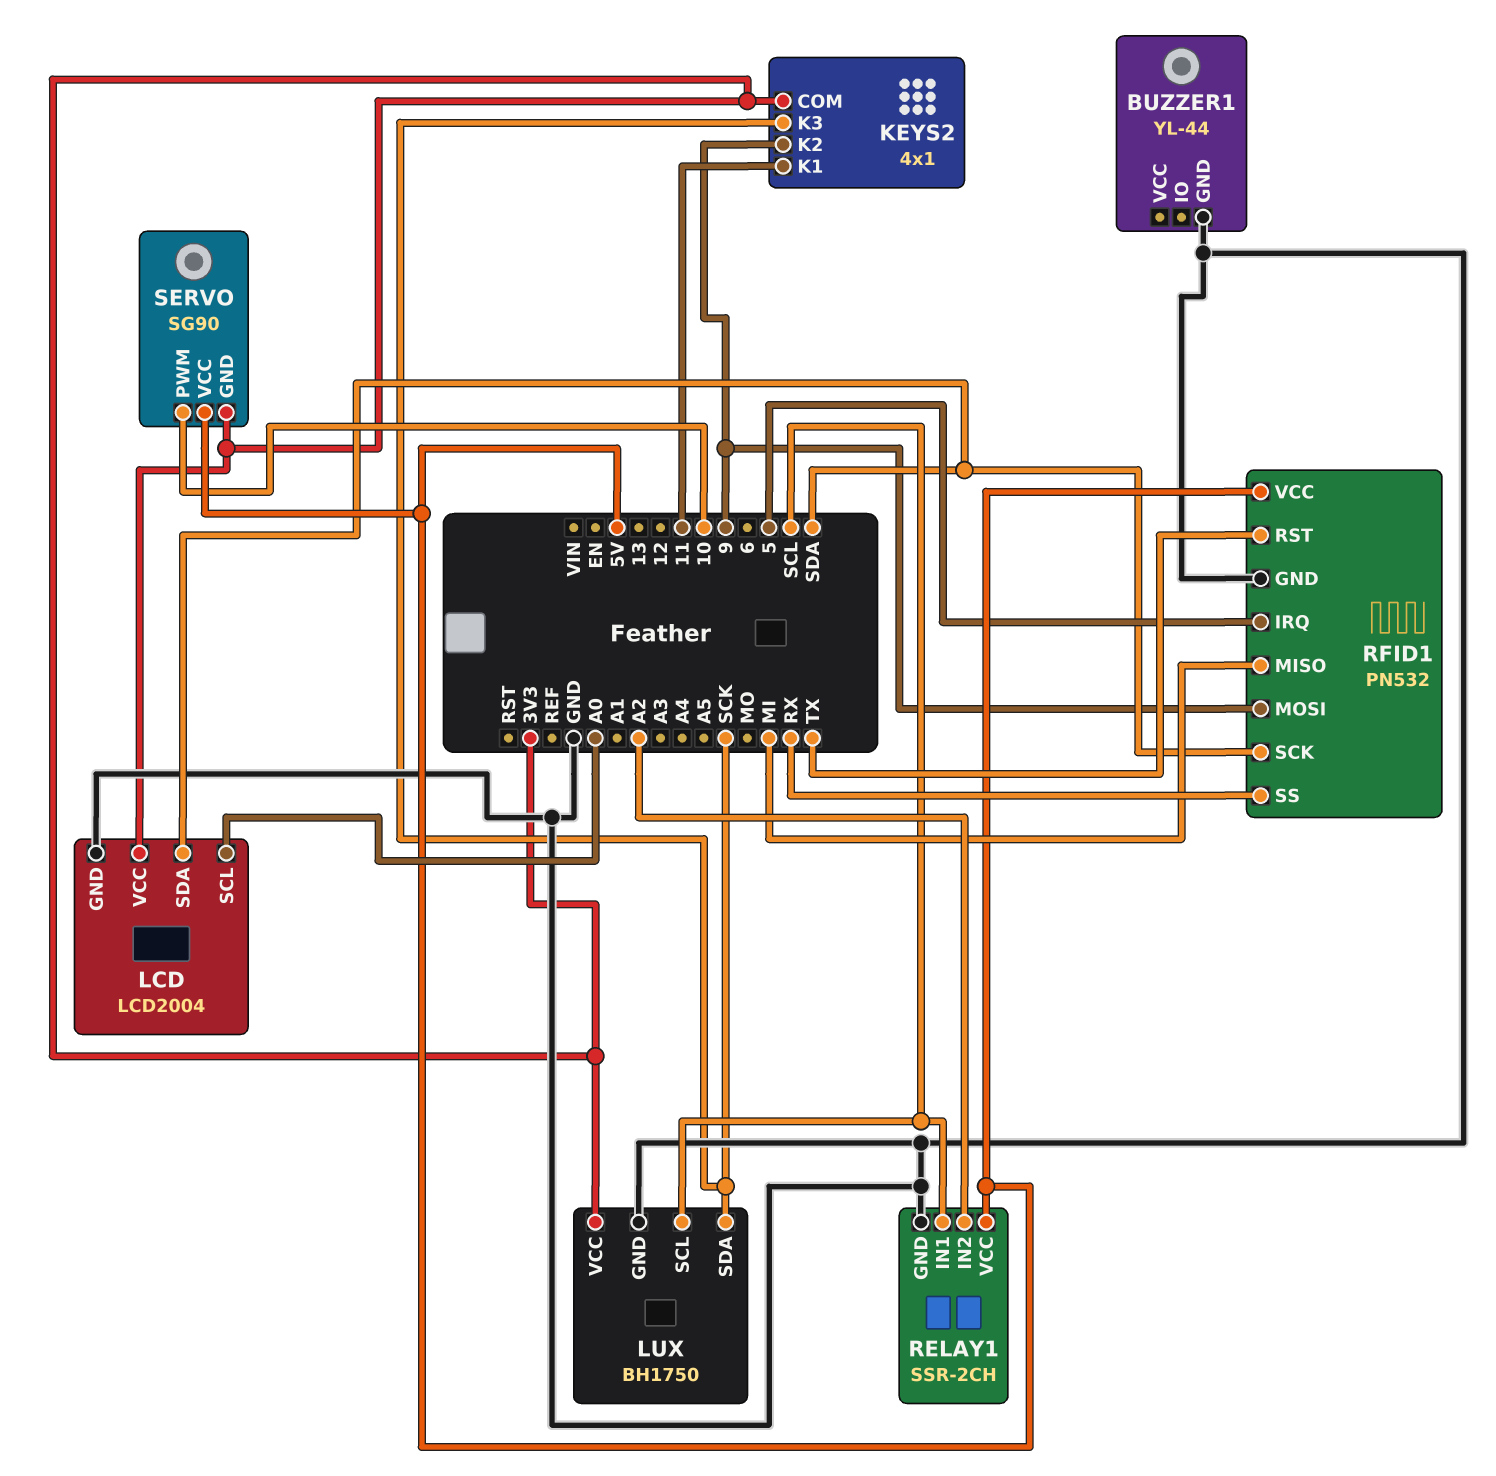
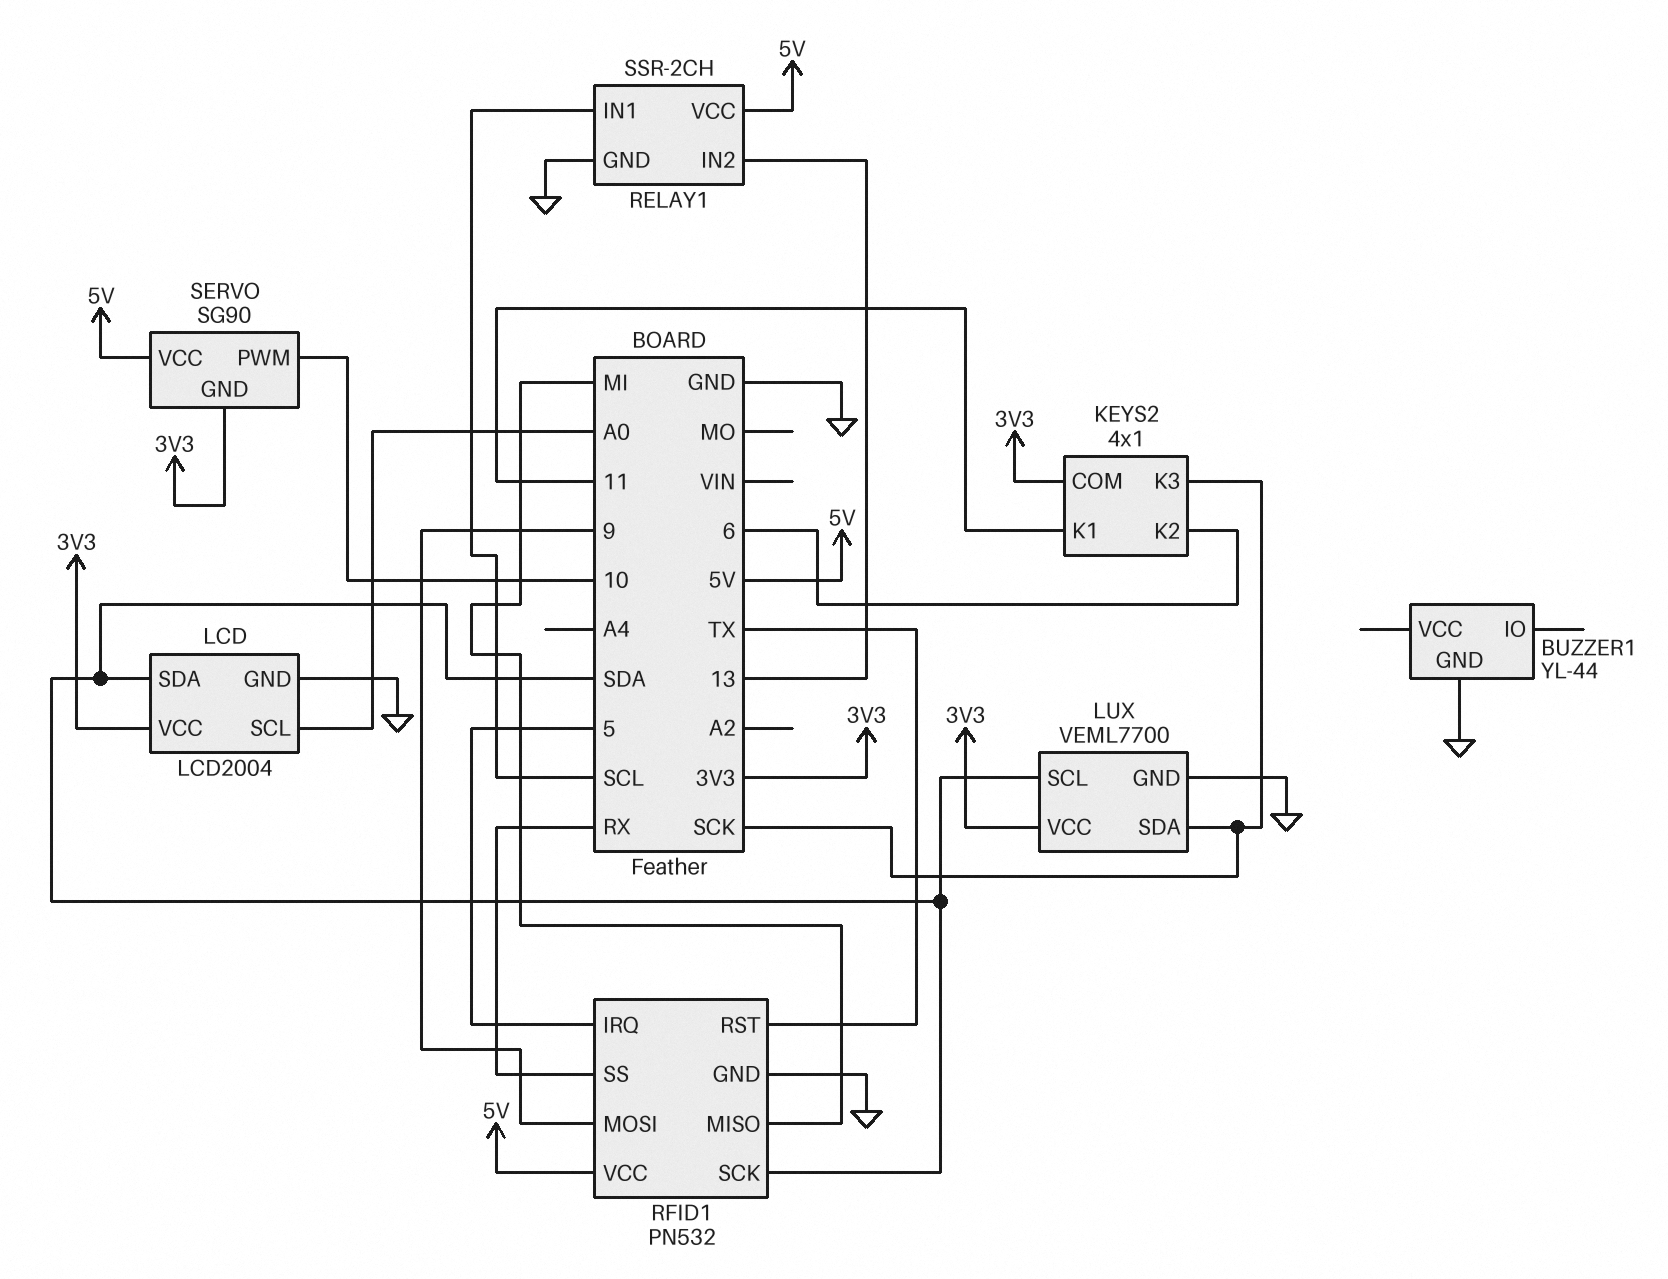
KEYS2 pin K2: 9 -> 6
LUX: BH1750 -> VEML7700
LUX pin SCL: SCL -> SDA
RELAY1 pin IN2: A2 -> 13

